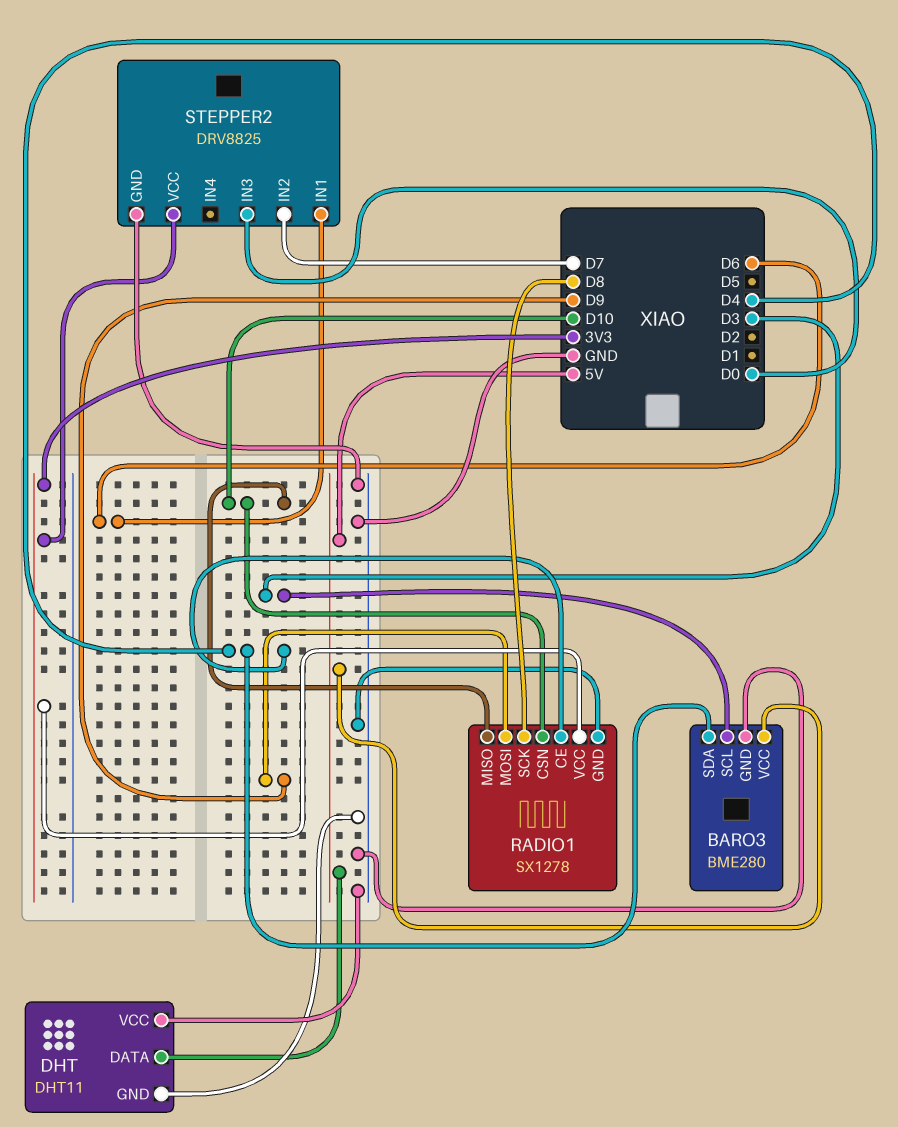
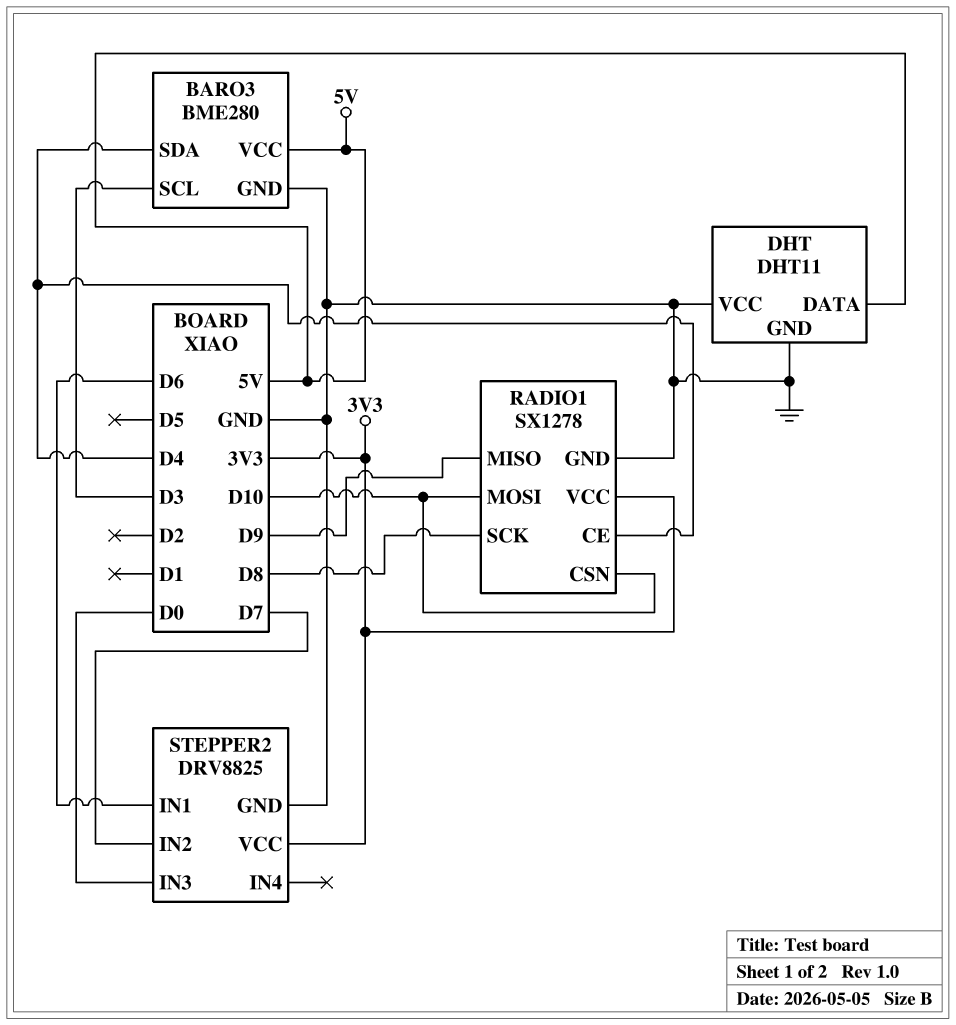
RADIO1 pin MISO: D10 -> D9
RADIO1 pin MOSI: D9 -> D10

